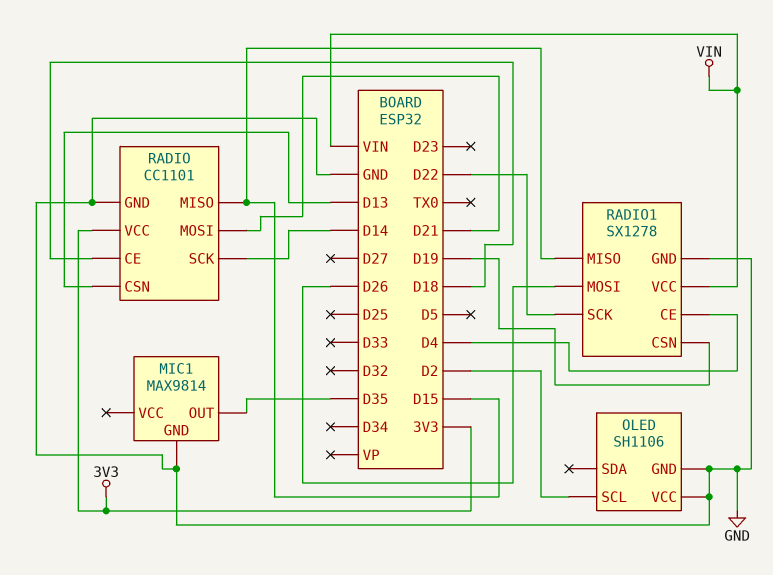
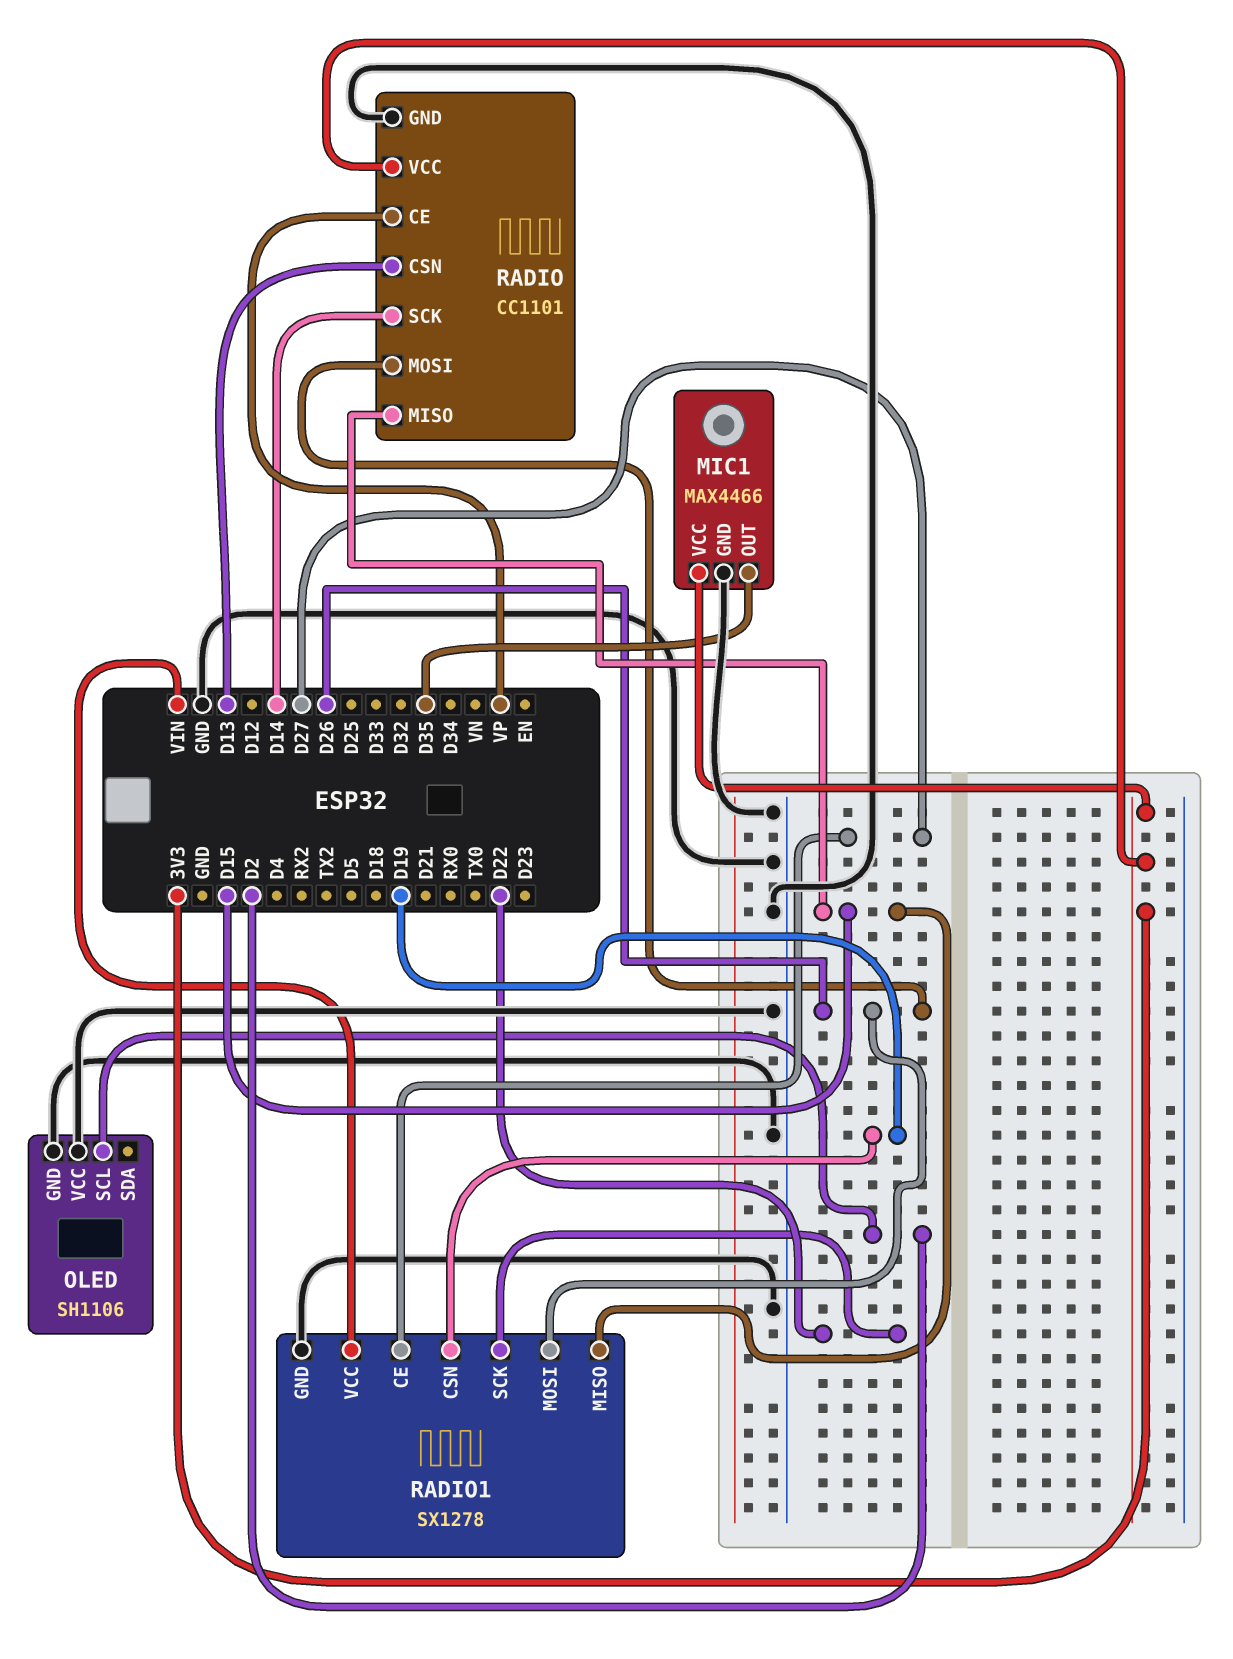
MIC1: MAX9814 -> MAX4466
MIC1 pin VCC: none -> 3V3
RADIO pin CE: D18 -> VP
RADIO pin MOSI: D21 -> D26
RADIO1 pin CE: D4 -> D27

